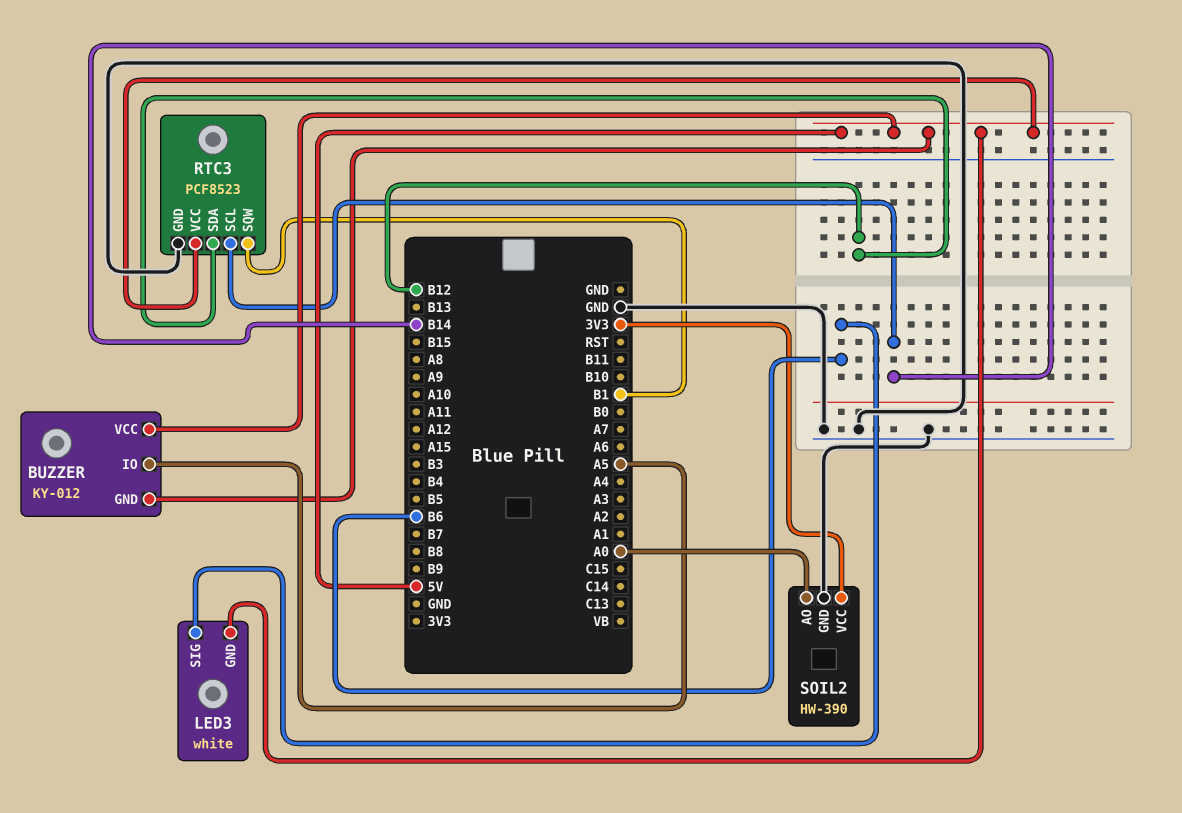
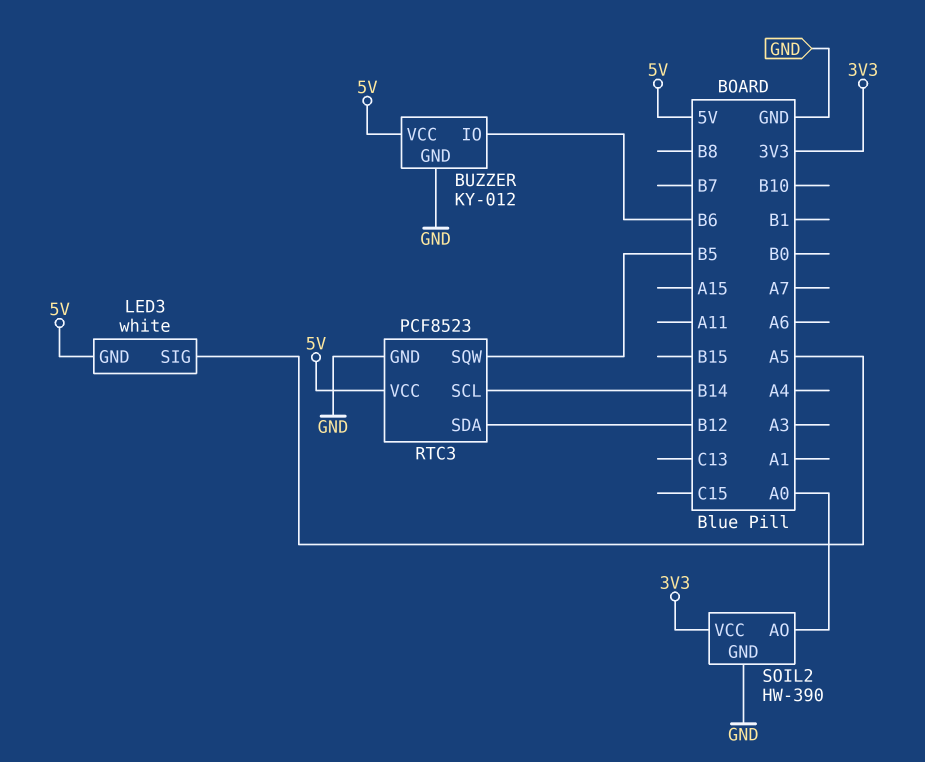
BUZZER pin GND: 5V -> GND
BUZZER pin IO: A5 -> B6
LED3 pin SIG: B6 -> A5
RTC3 pin SQW: B1 -> B5

